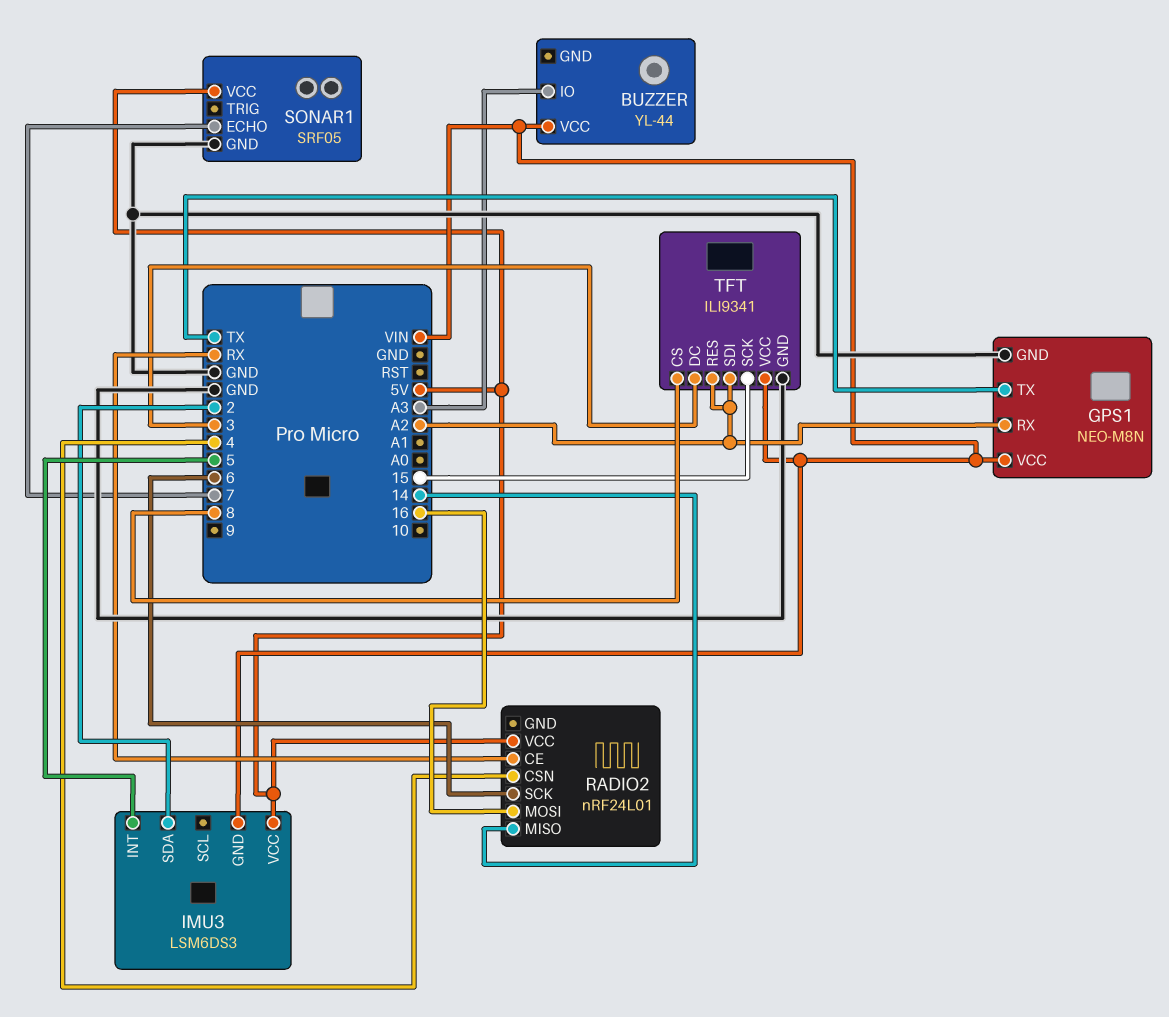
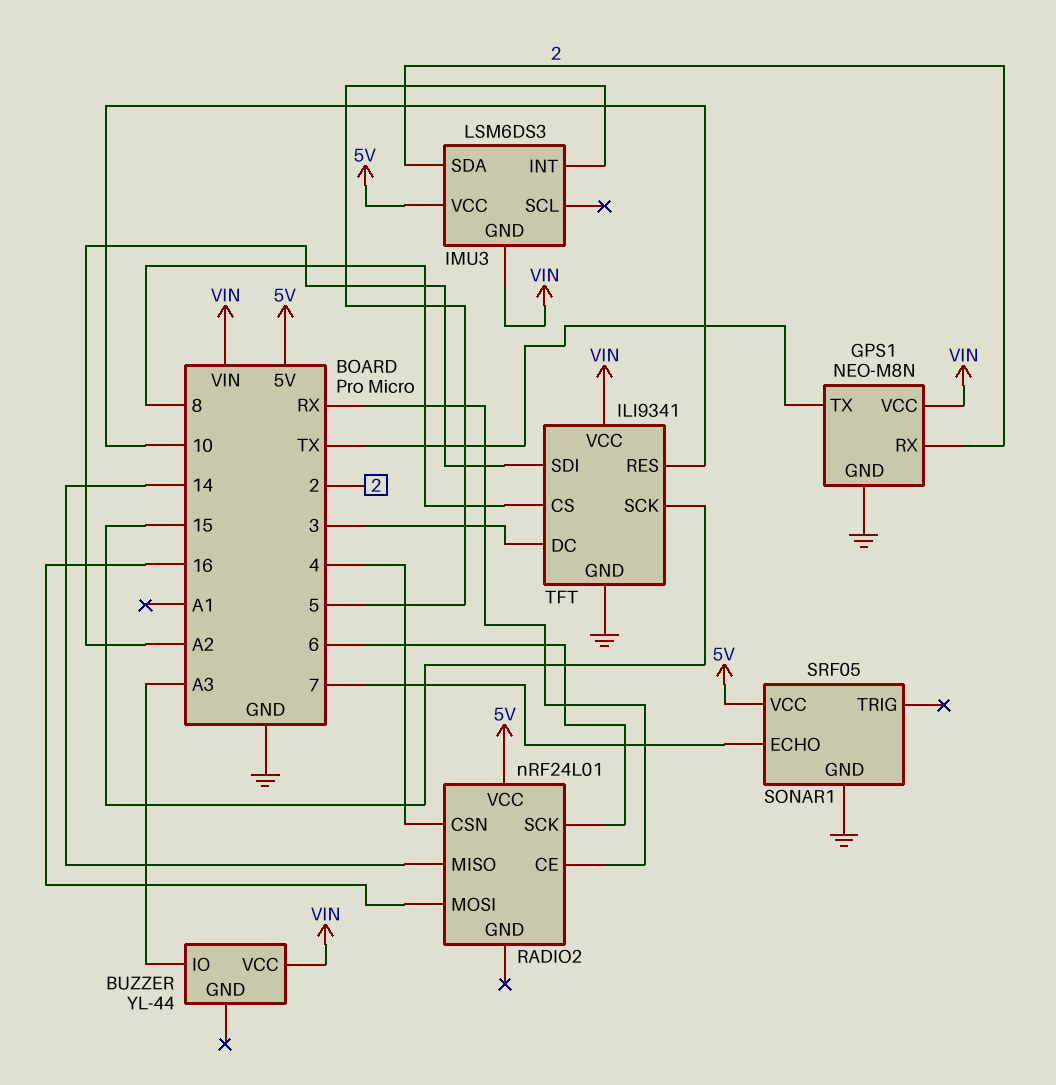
GPS1 pin RX: A2 -> 2
TFT pin RES: A2 -> 10

